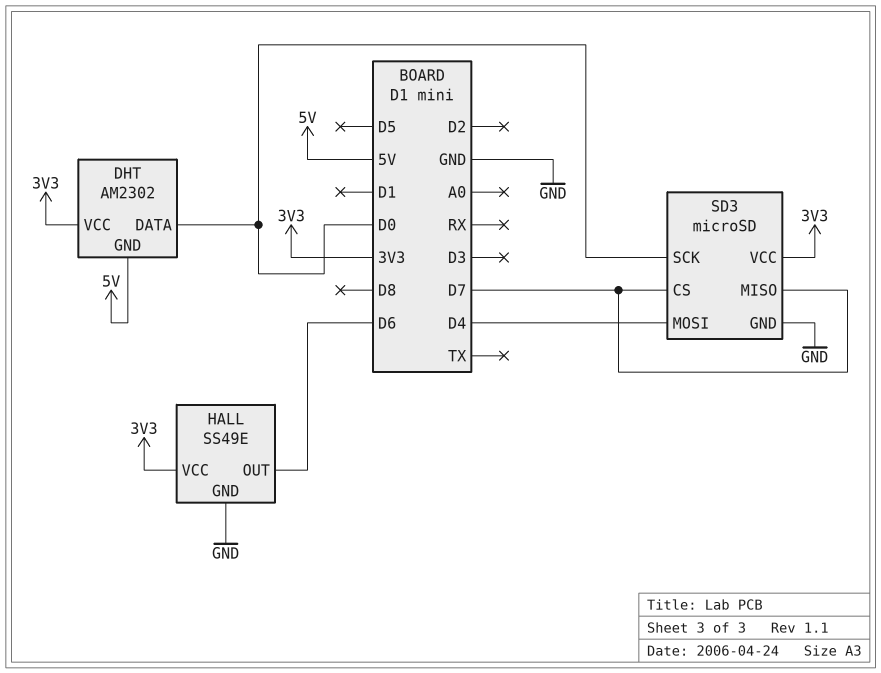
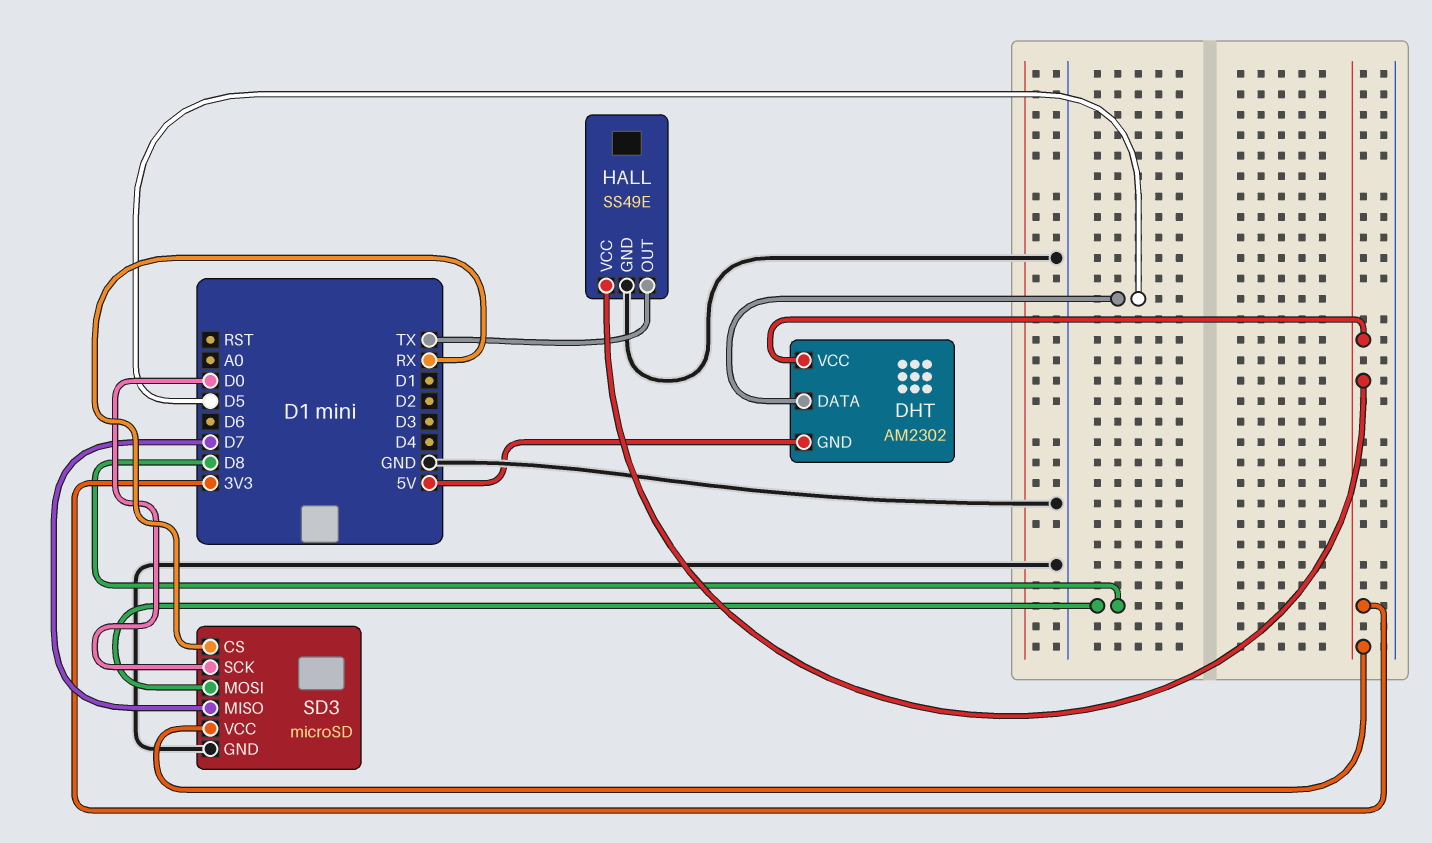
DHT pin DATA: D0 -> D5
HALL pin OUT: D6 -> TX
SD3 pin CS: D7 -> RX
SD3 pin MOSI: D4 -> D8

